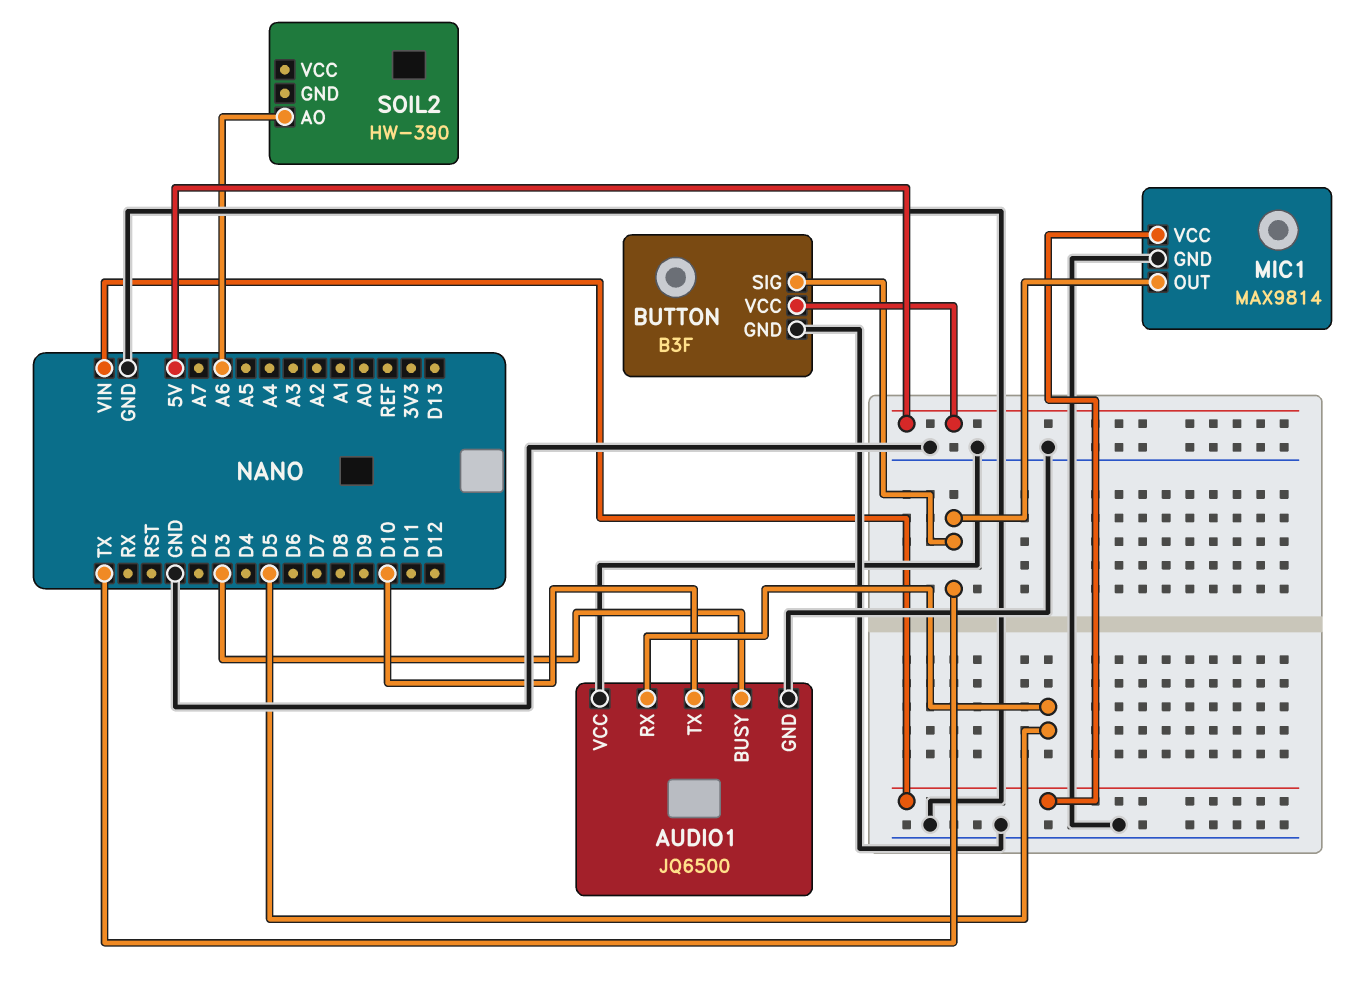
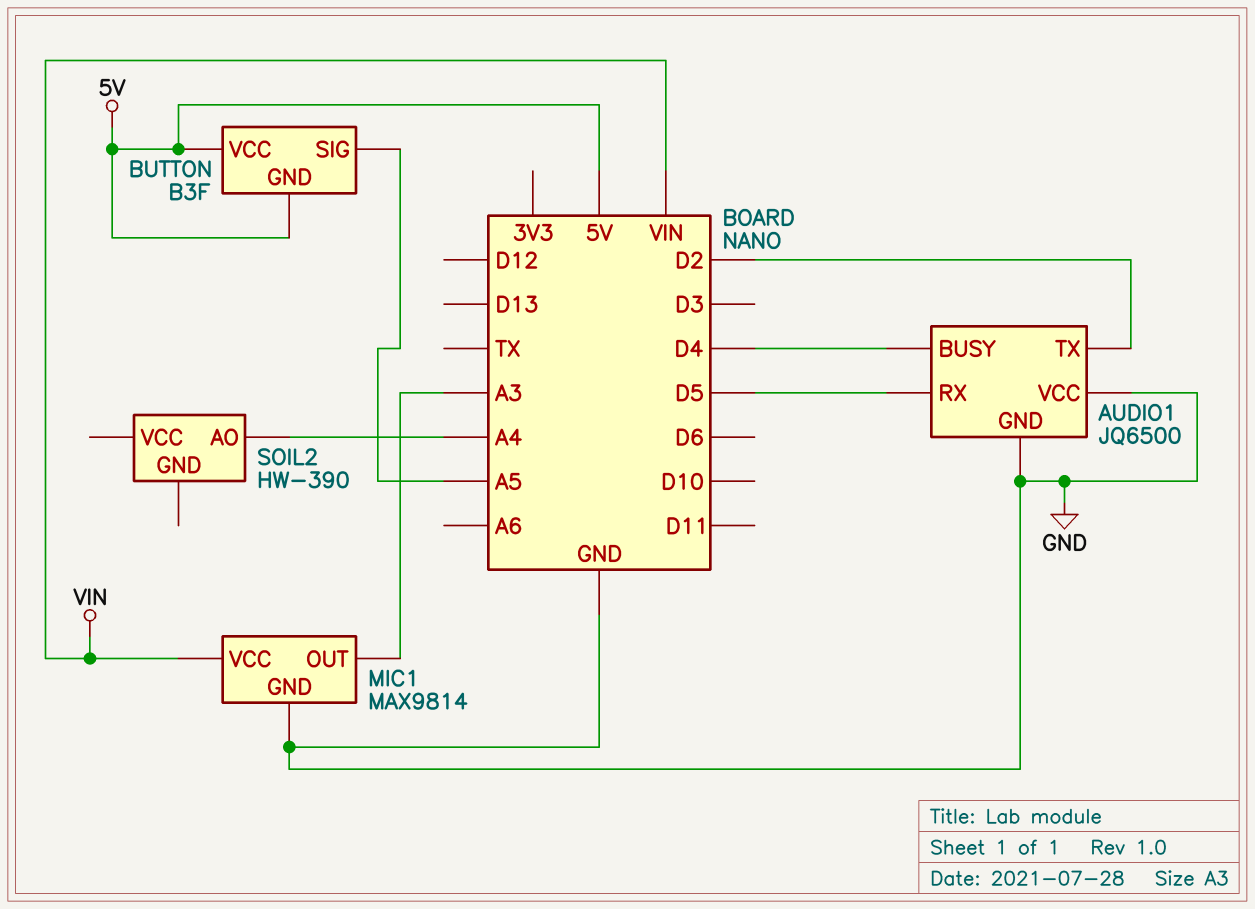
AUDIO1 pin BUSY: D3 -> D4
AUDIO1 pin TX: D10 -> D2
BUTTON pin GND: GND -> 5V
BUTTON pin SIG: TX -> A5
MIC1 pin OUT: TX -> A3
SOIL2 pin AO: A6 -> A4

